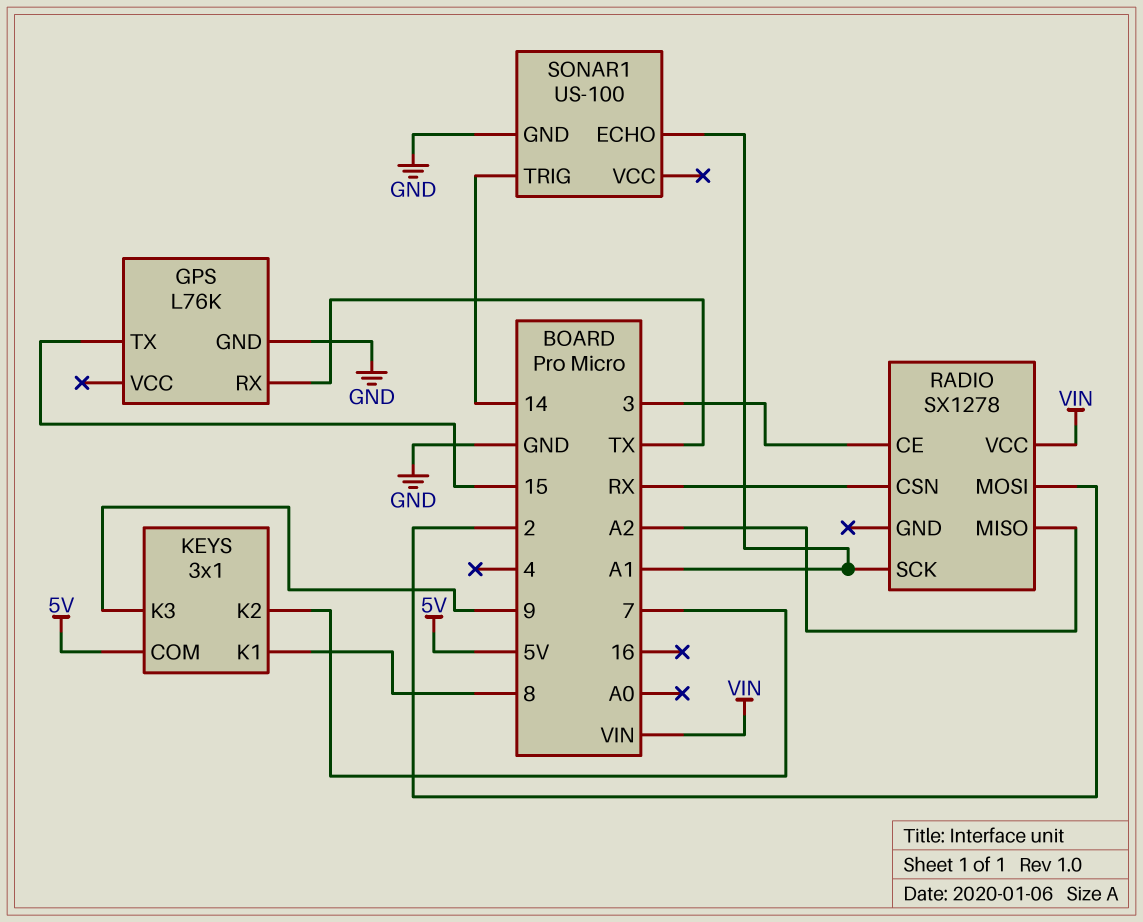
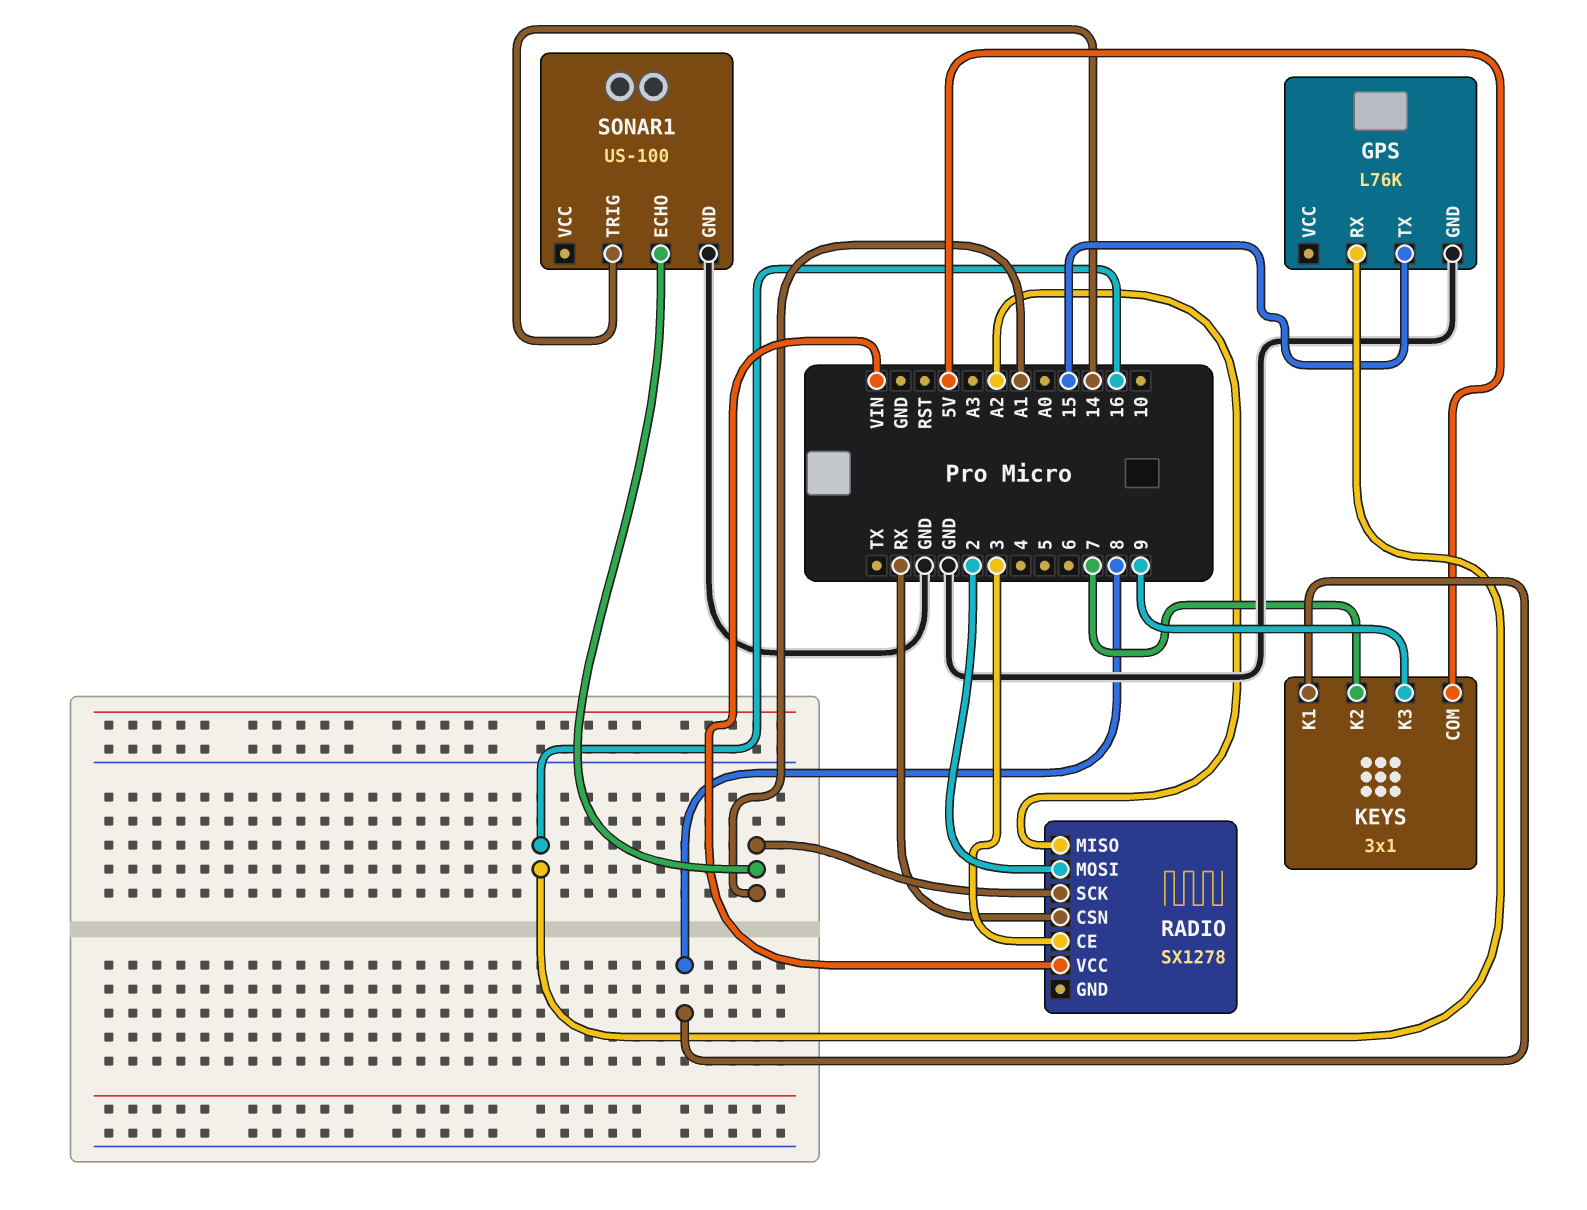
GPS pin RX: TX -> 16

